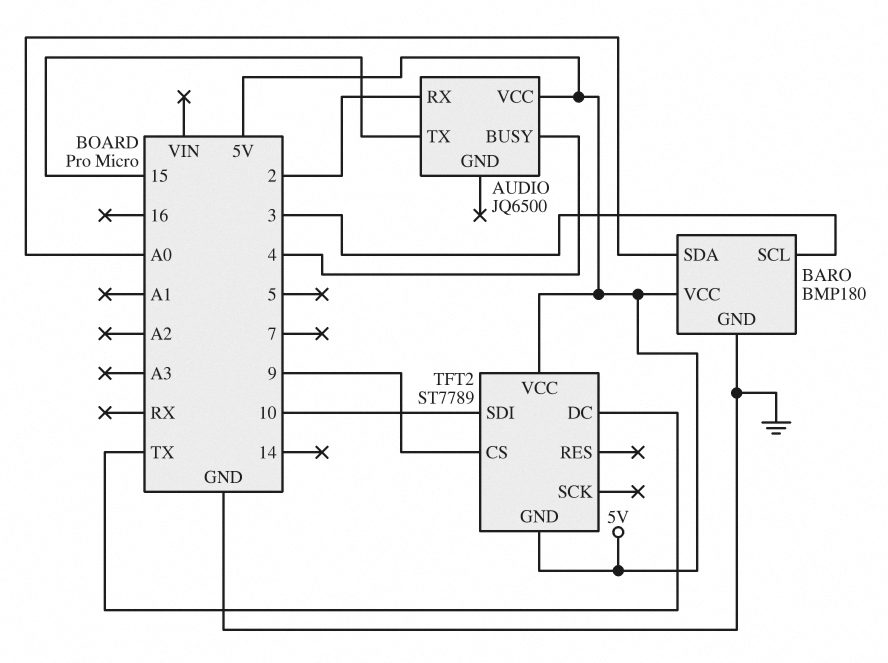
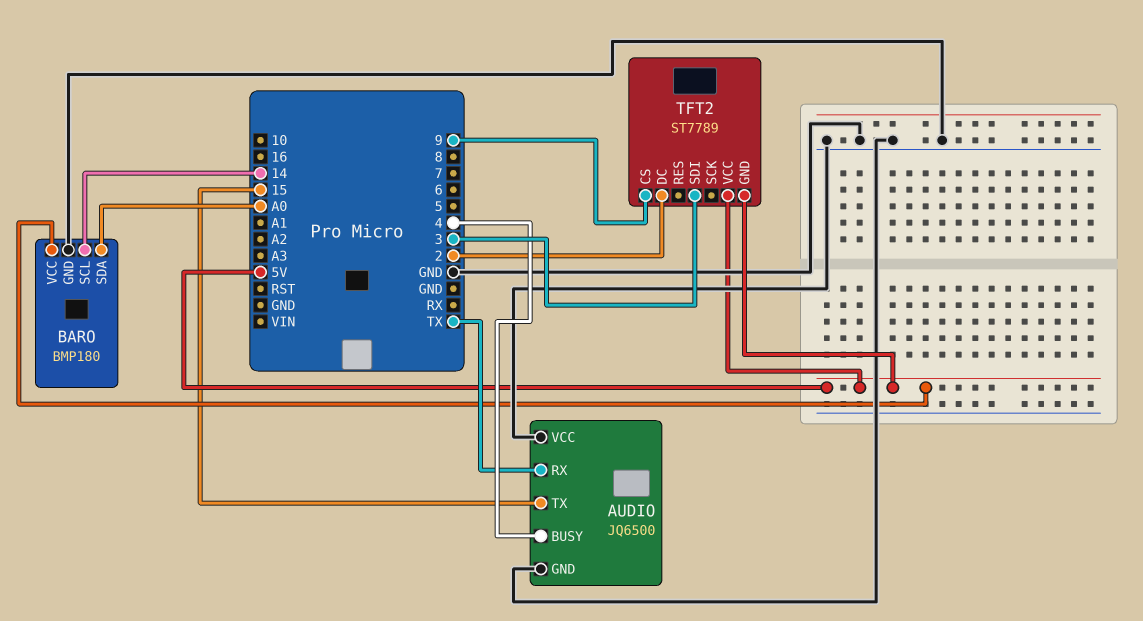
AUDIO pin GND: none -> GND
AUDIO pin RX: 2 -> TX
AUDIO pin VCC: 5V -> GND
BARO pin SCL: 3 -> 14
TFT2 pin DC: TX -> 2
TFT2 pin SDI: 10 -> 3

